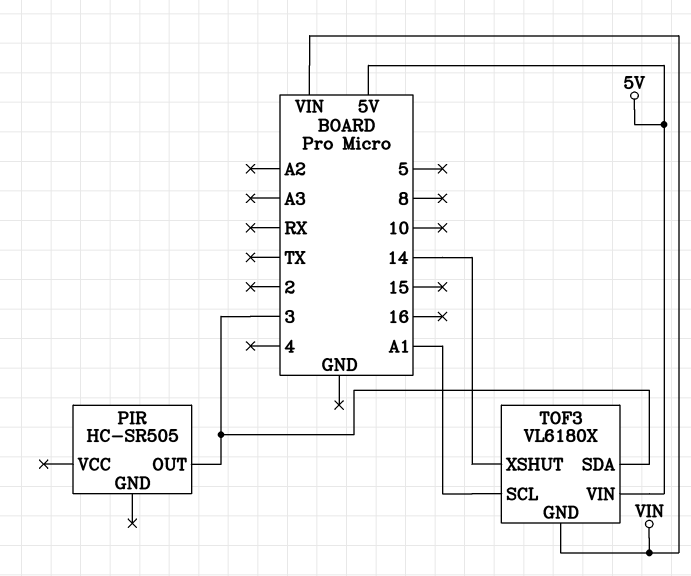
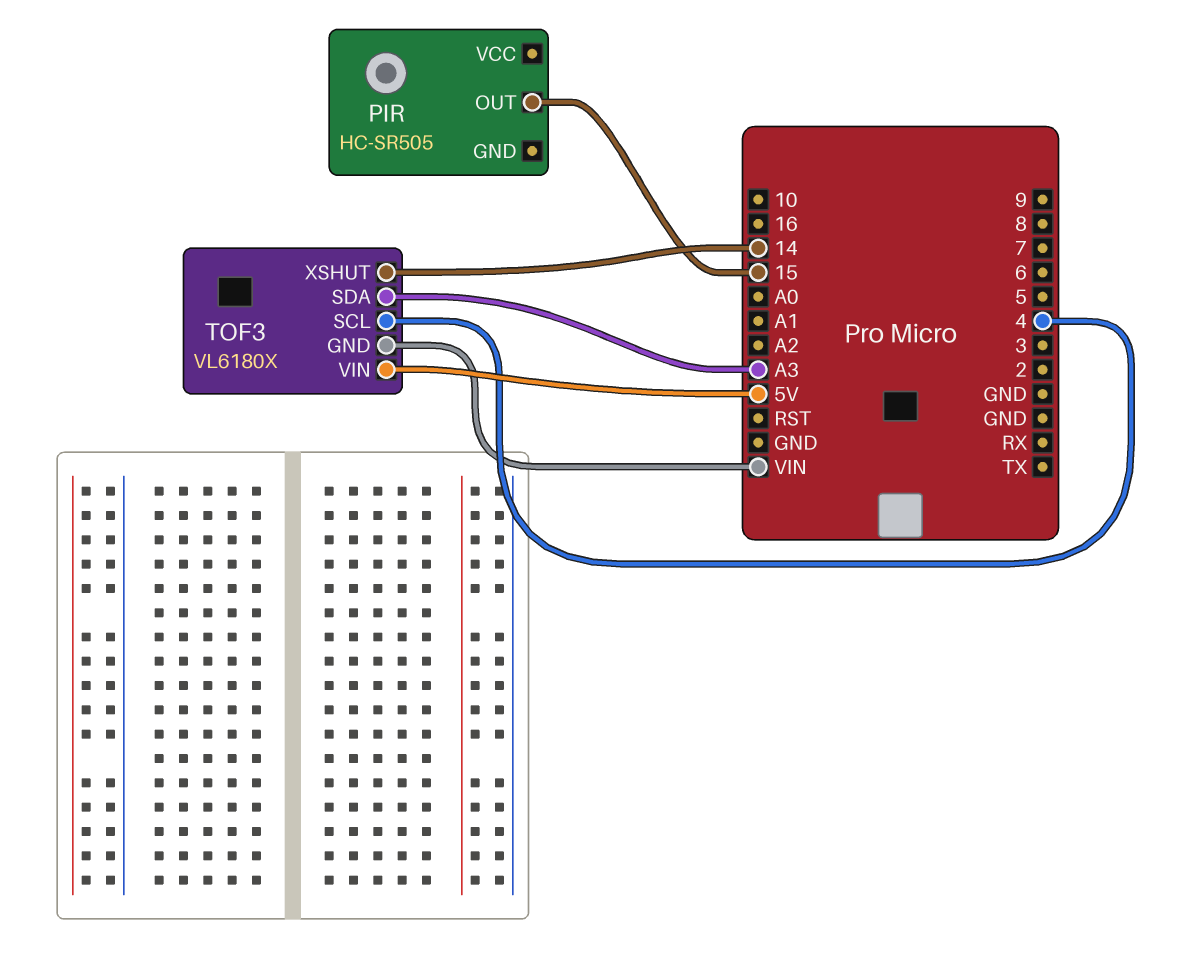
PIR pin OUT: 3 -> 15
TOF3 pin SCL: A1 -> 4
TOF3 pin SDA: 3 -> A3

